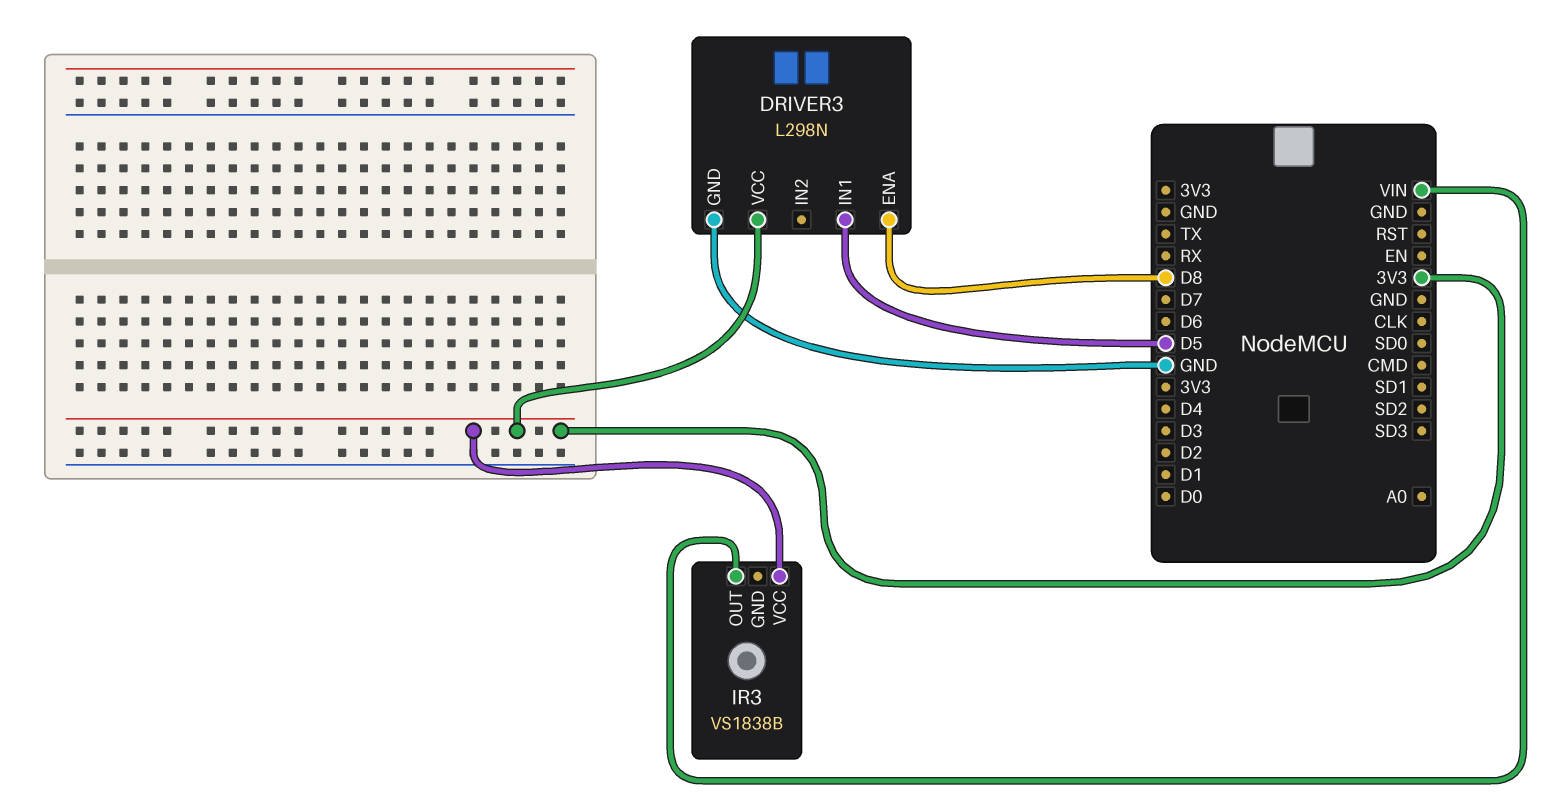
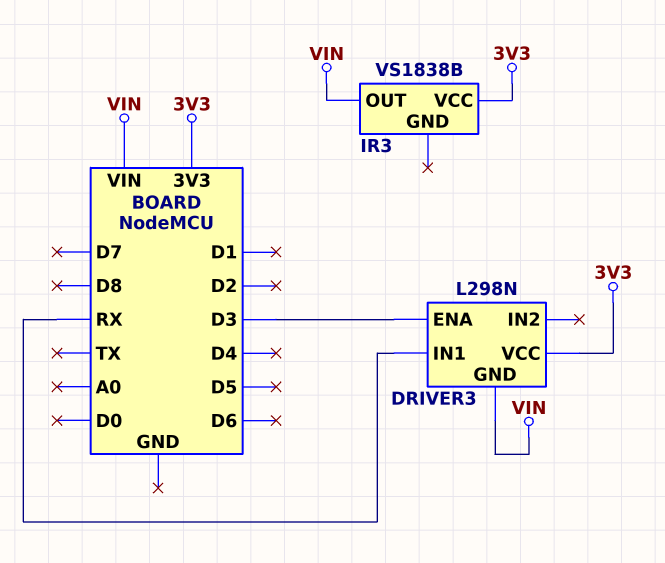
DRIVER3 pin ENA: D8 -> D3
DRIVER3 pin GND: GND -> VIN
DRIVER3 pin IN1: D5 -> RX

